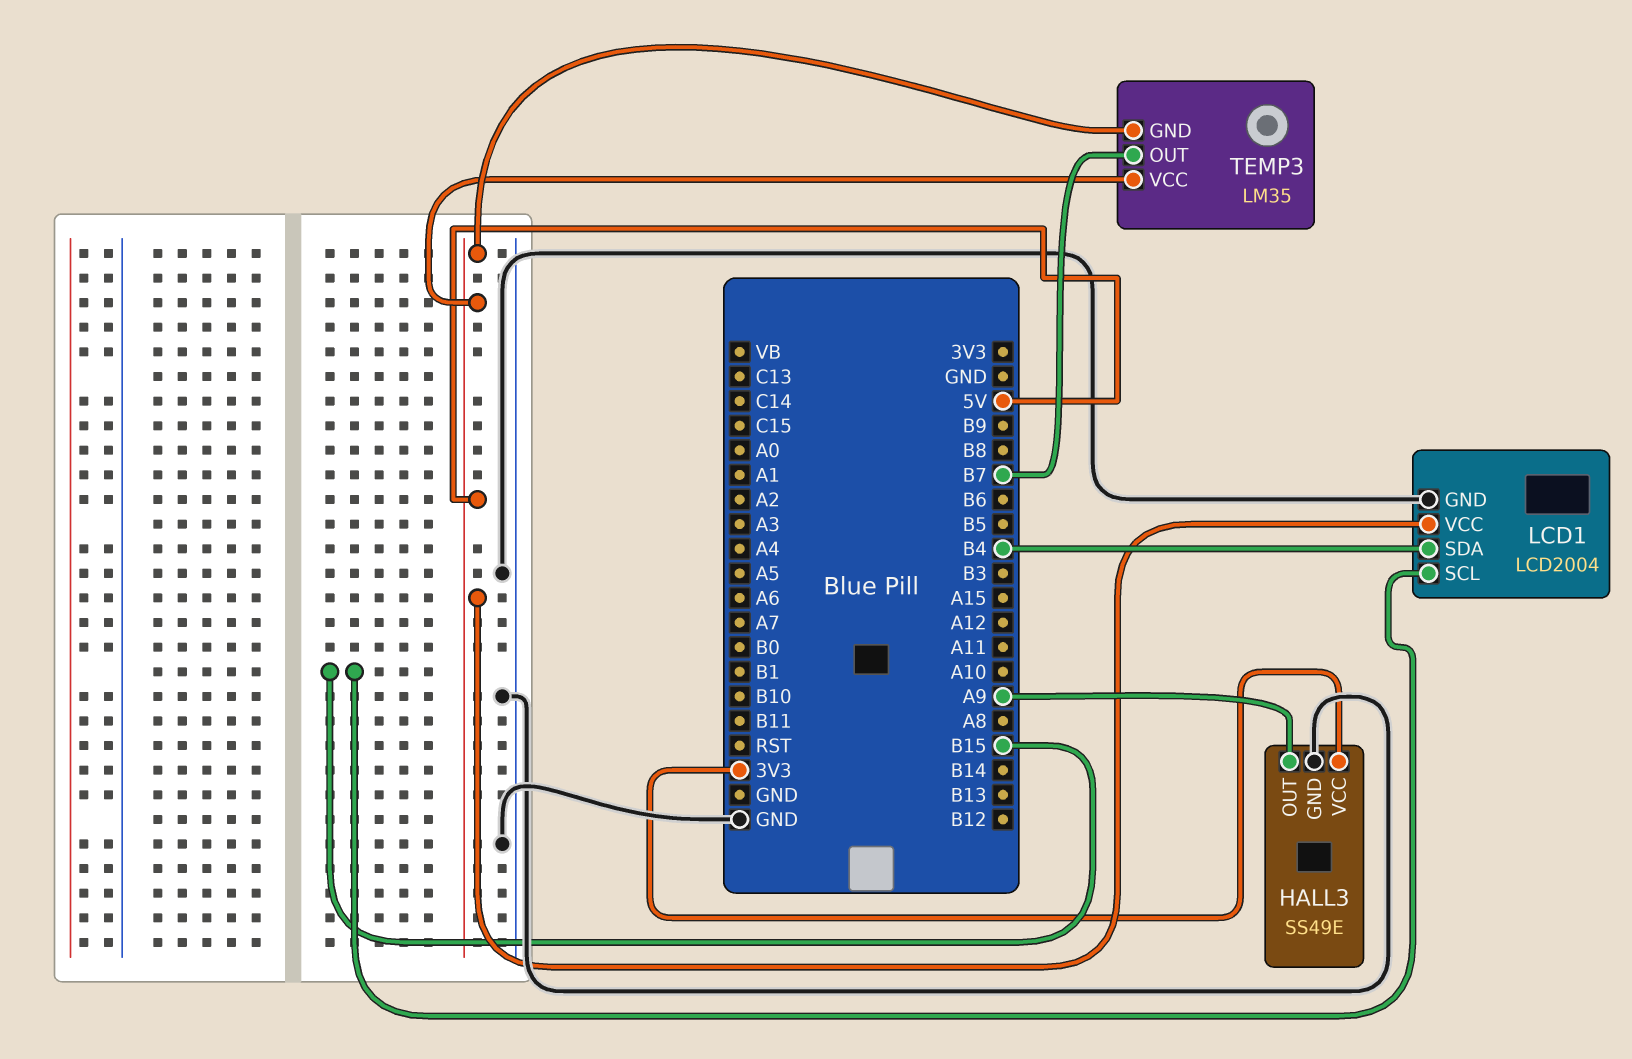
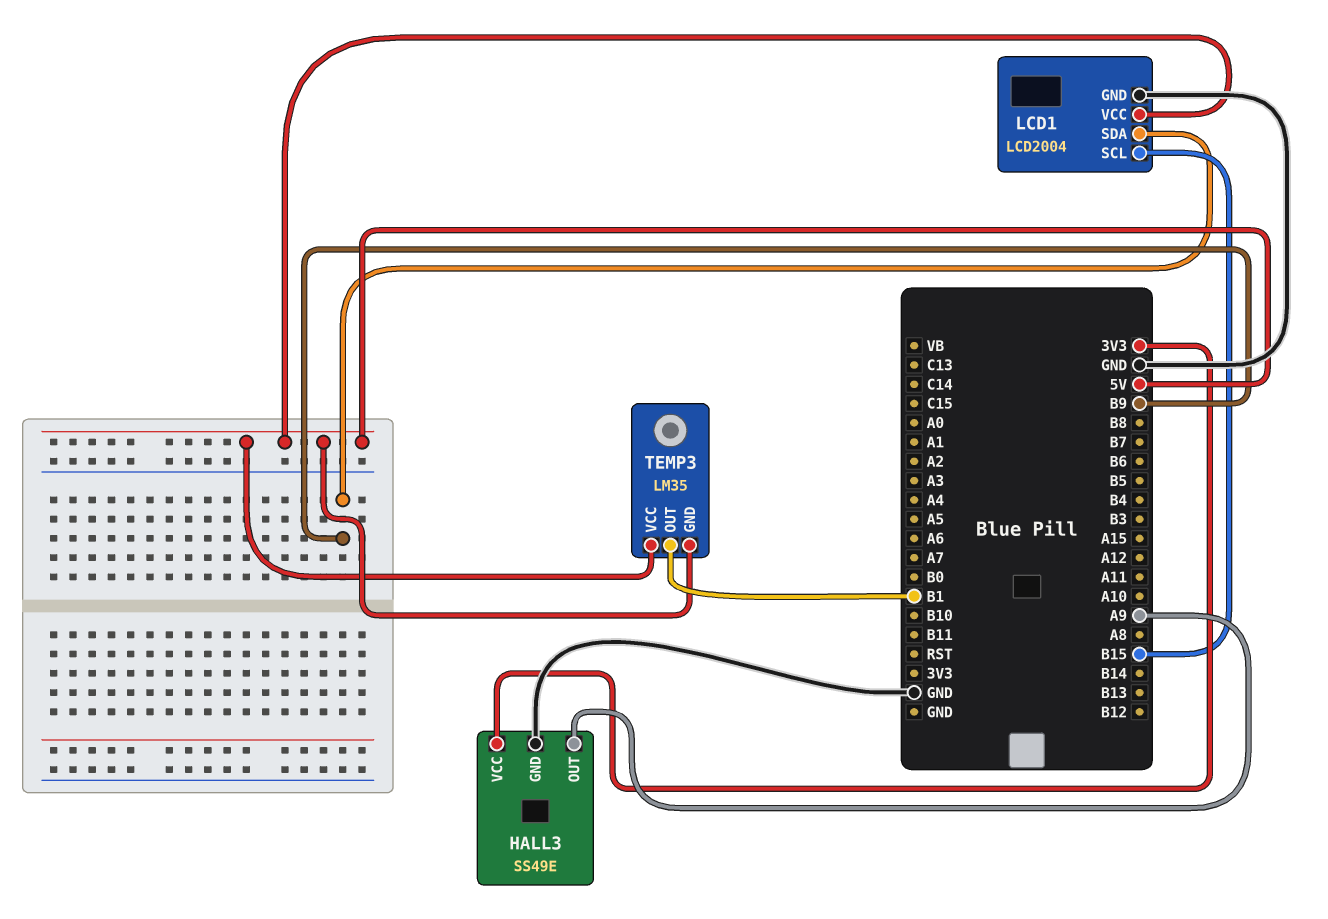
LCD1 pin SDA: B4 -> B9
TEMP3 pin OUT: B7 -> B1

